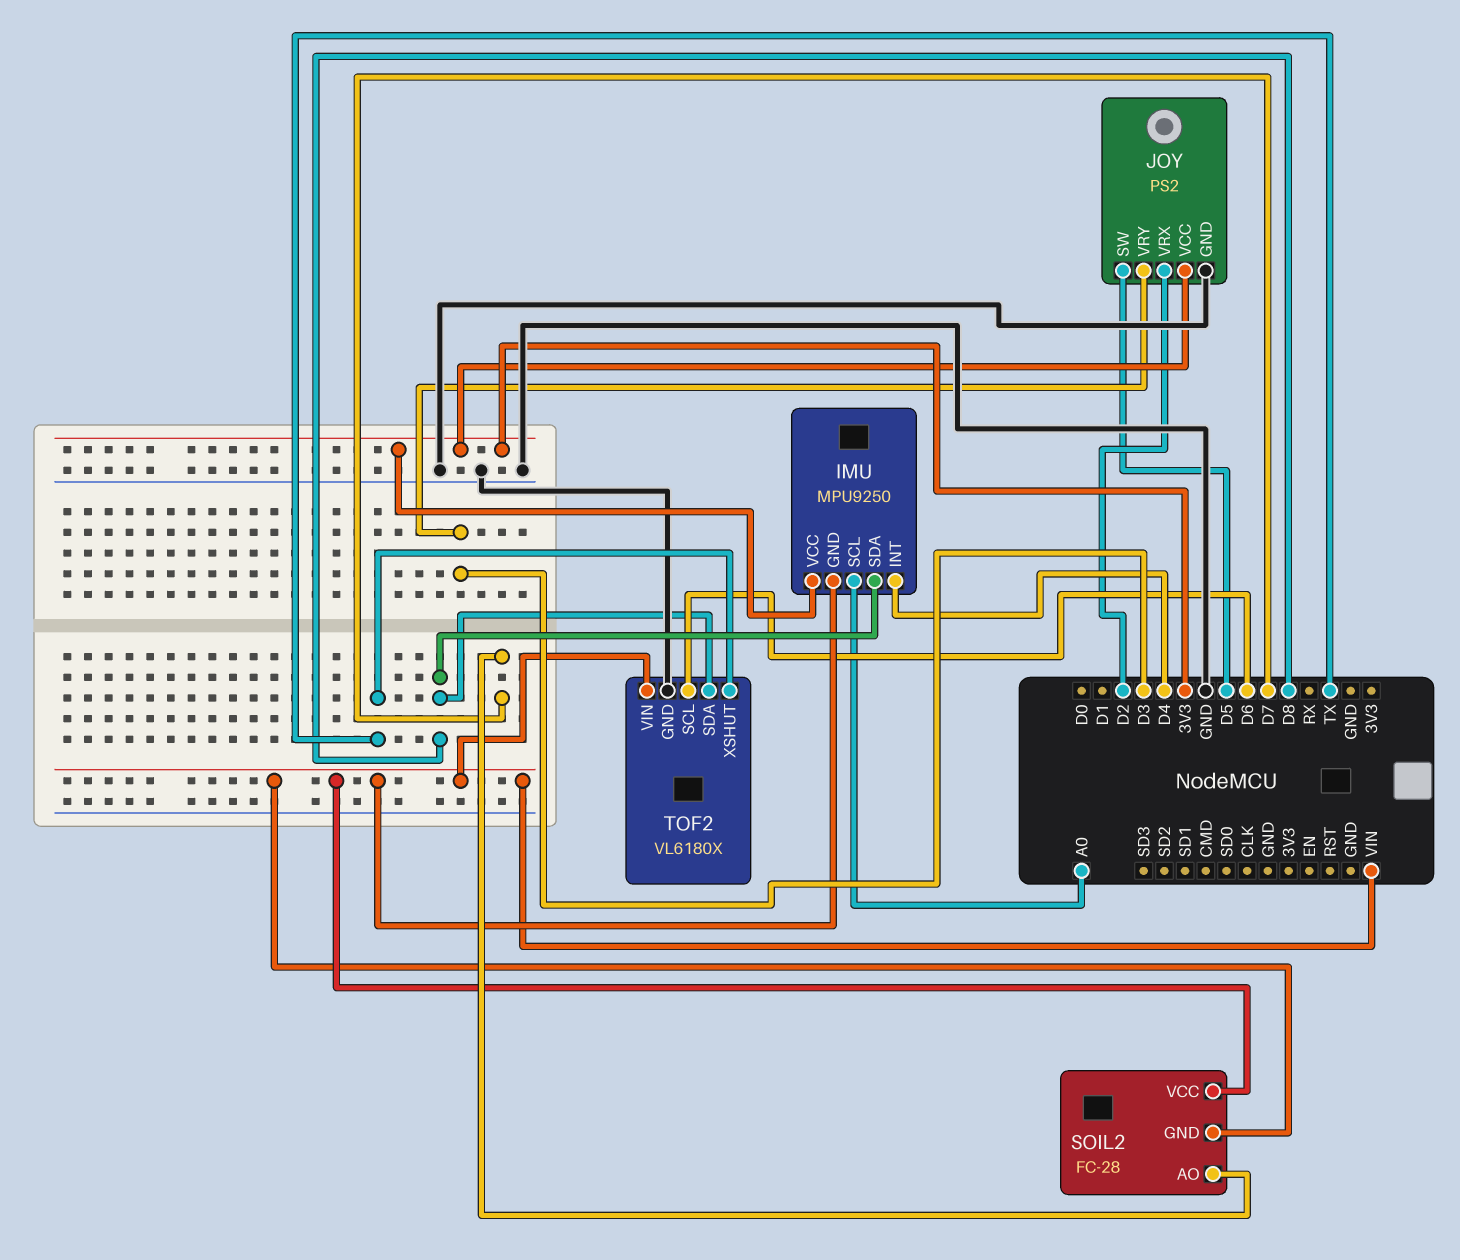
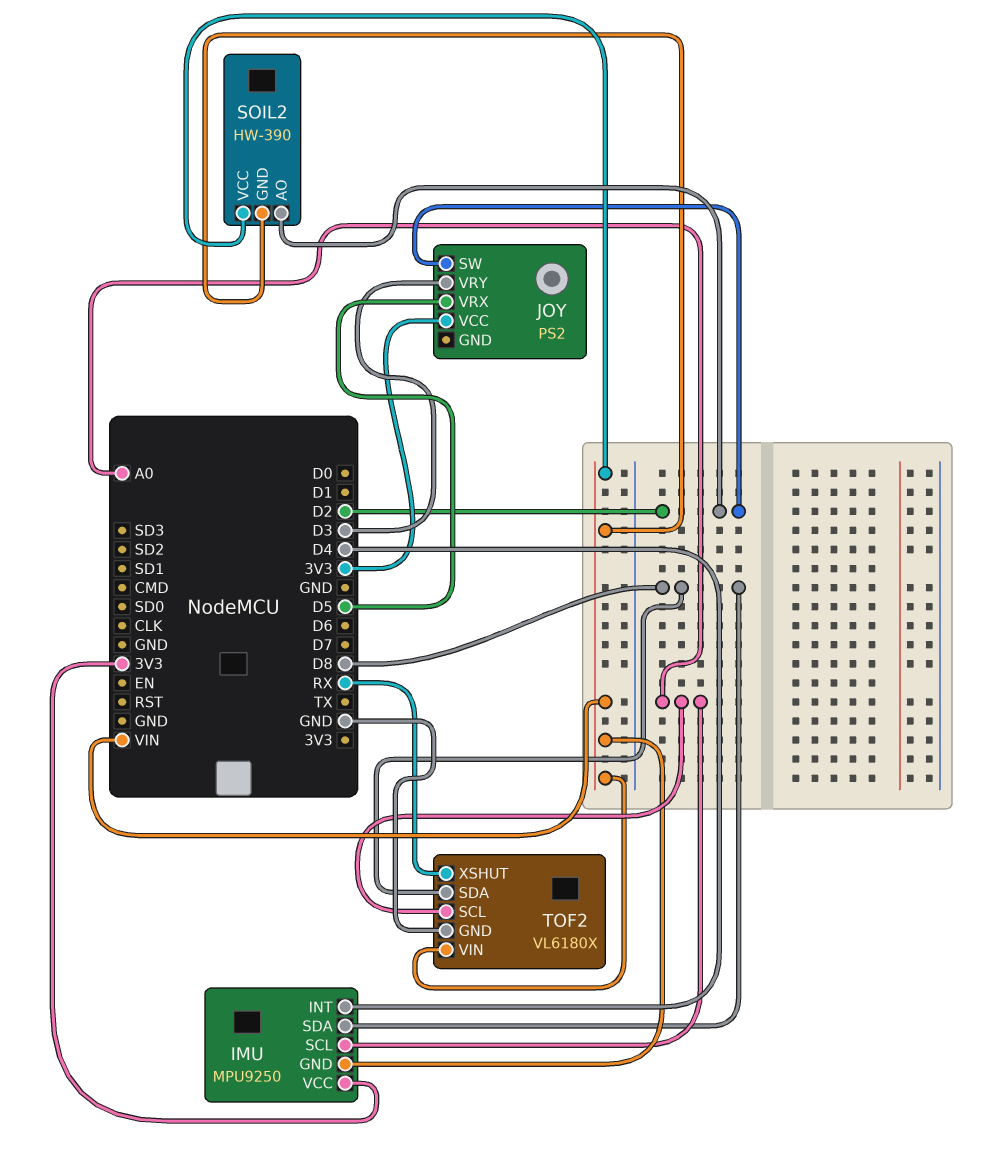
JOY pin GND: GND -> none
JOY pin SW: D5 -> D2
JOY pin VRX: D2 -> D5
SOIL2: FC-28 -> HW-390
SOIL2 pin AO: D7 -> D2
TOF2 pin SCL: D6 -> A0
TOF2 pin XSHUT: TX -> RX

